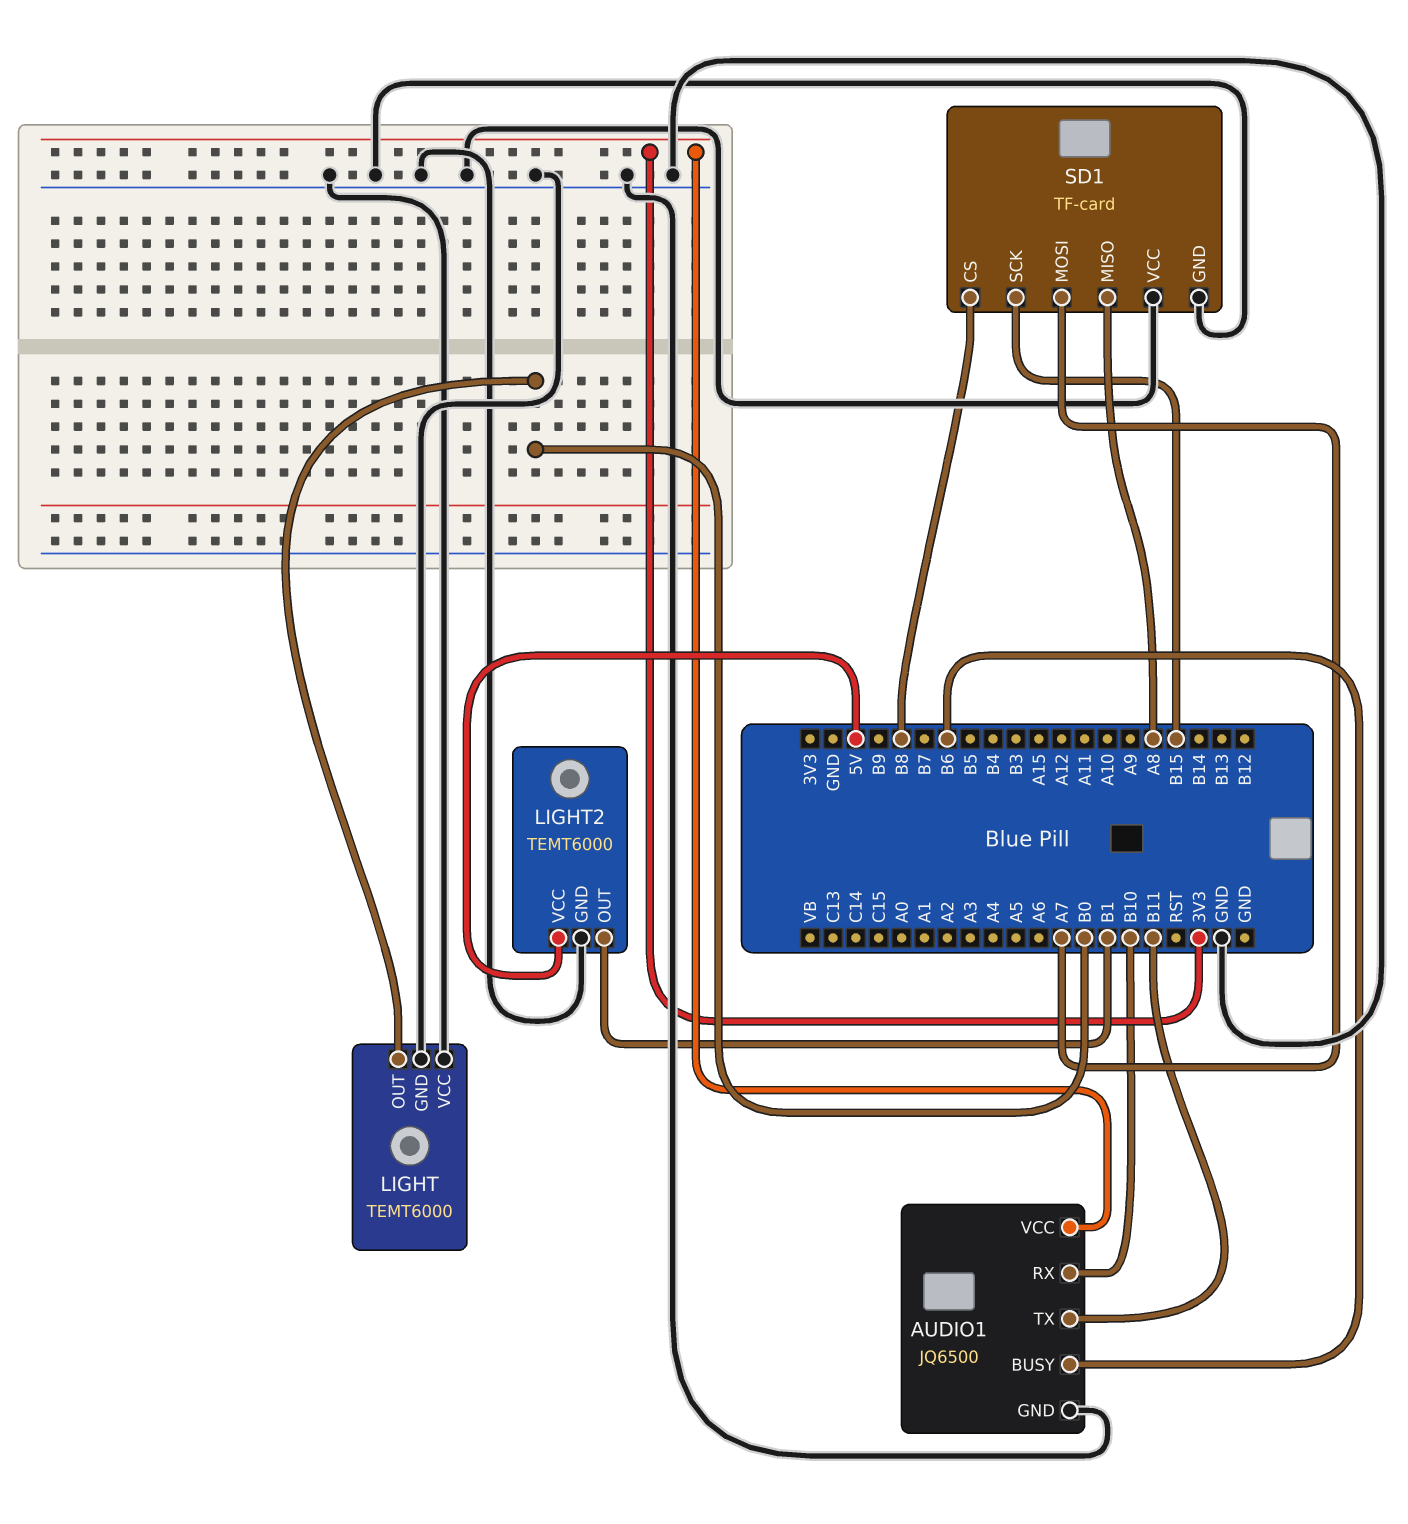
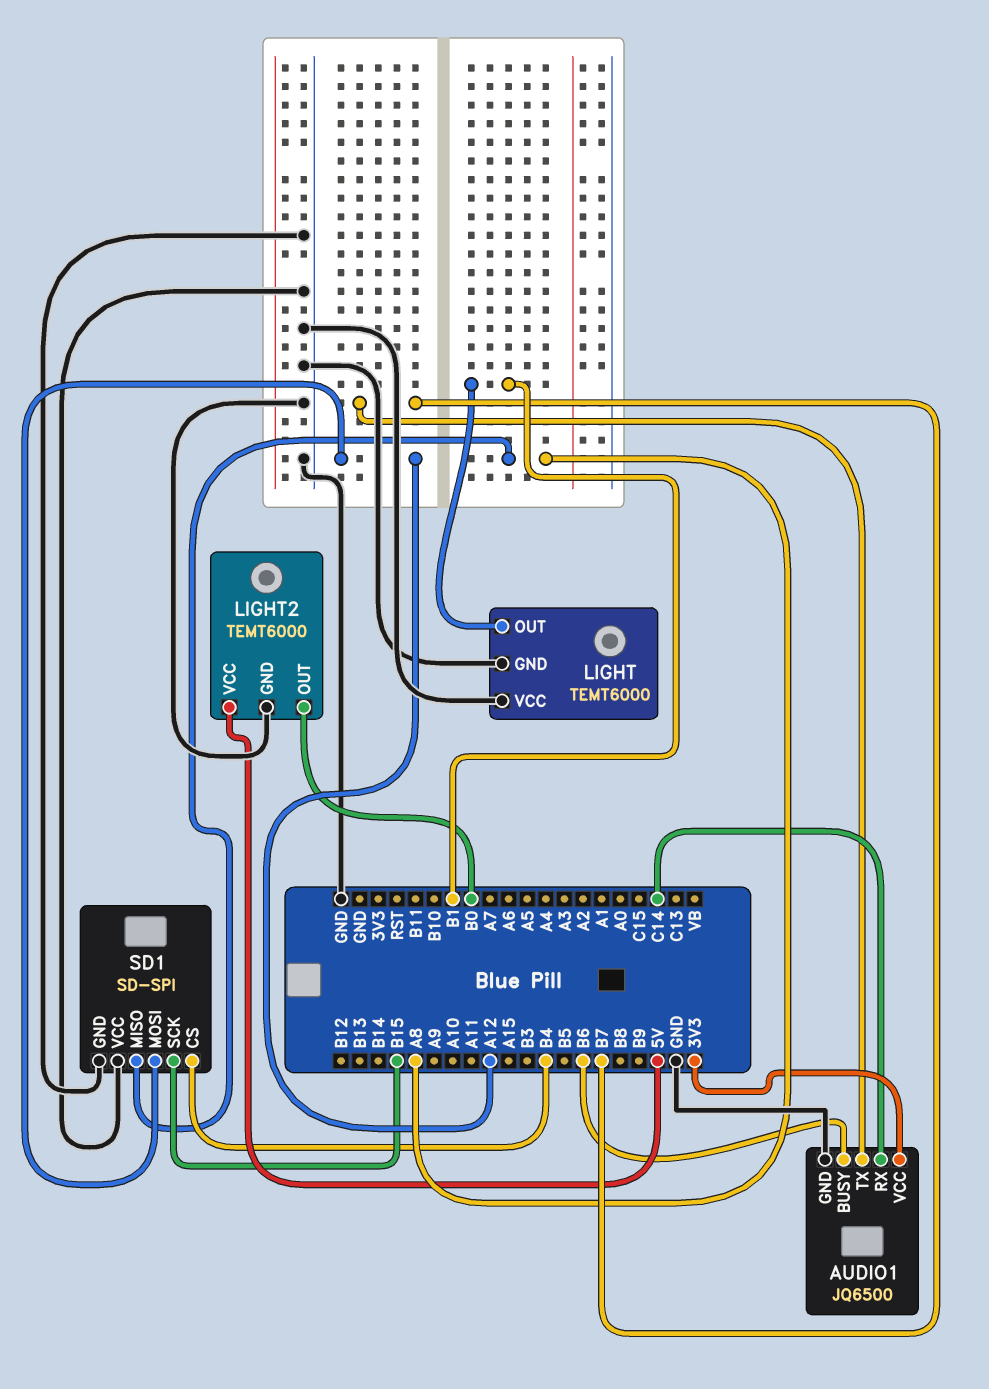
AUDIO1 pin RX: B10 -> C14
AUDIO1 pin TX: B11 -> B7
LIGHT pin OUT: B0 -> B1
LIGHT2 pin OUT: B1 -> B0
SD1: TF-card -> SD-SPI
SD1 pin CS: B8 -> B4
SD1 pin MOSI: A7 -> A12

